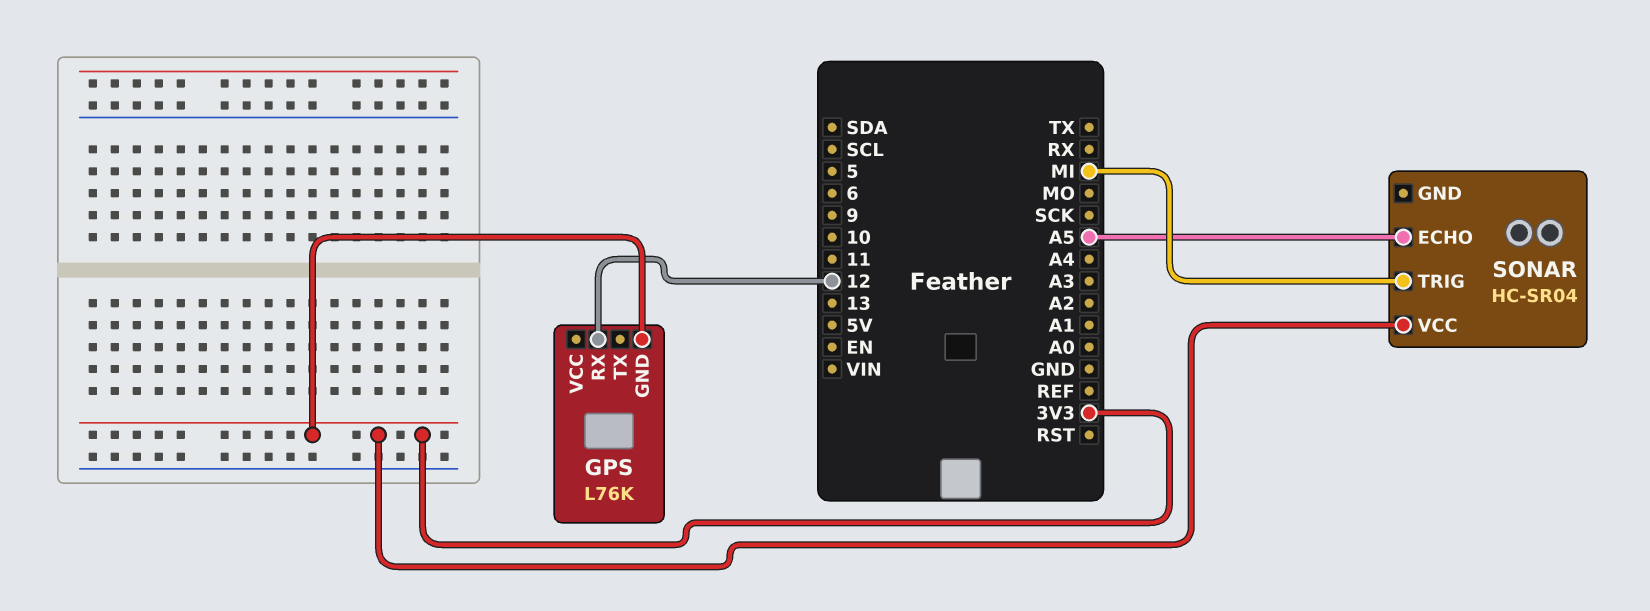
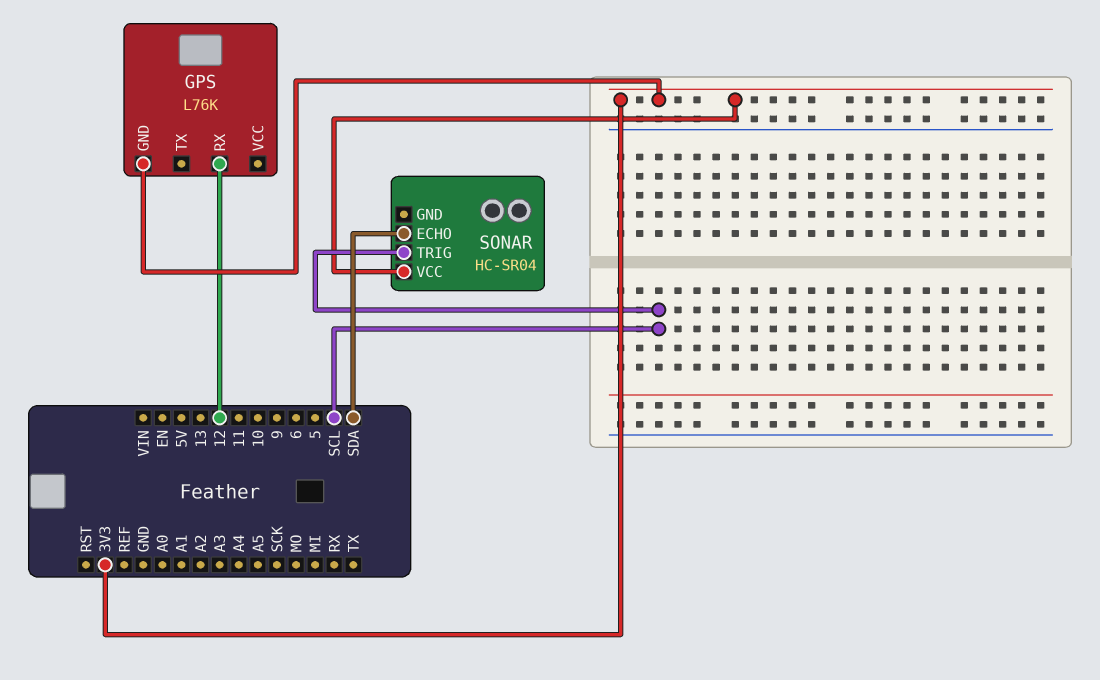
SONAR pin ECHO: A5 -> SDA
SONAR pin TRIG: MI -> SCL

